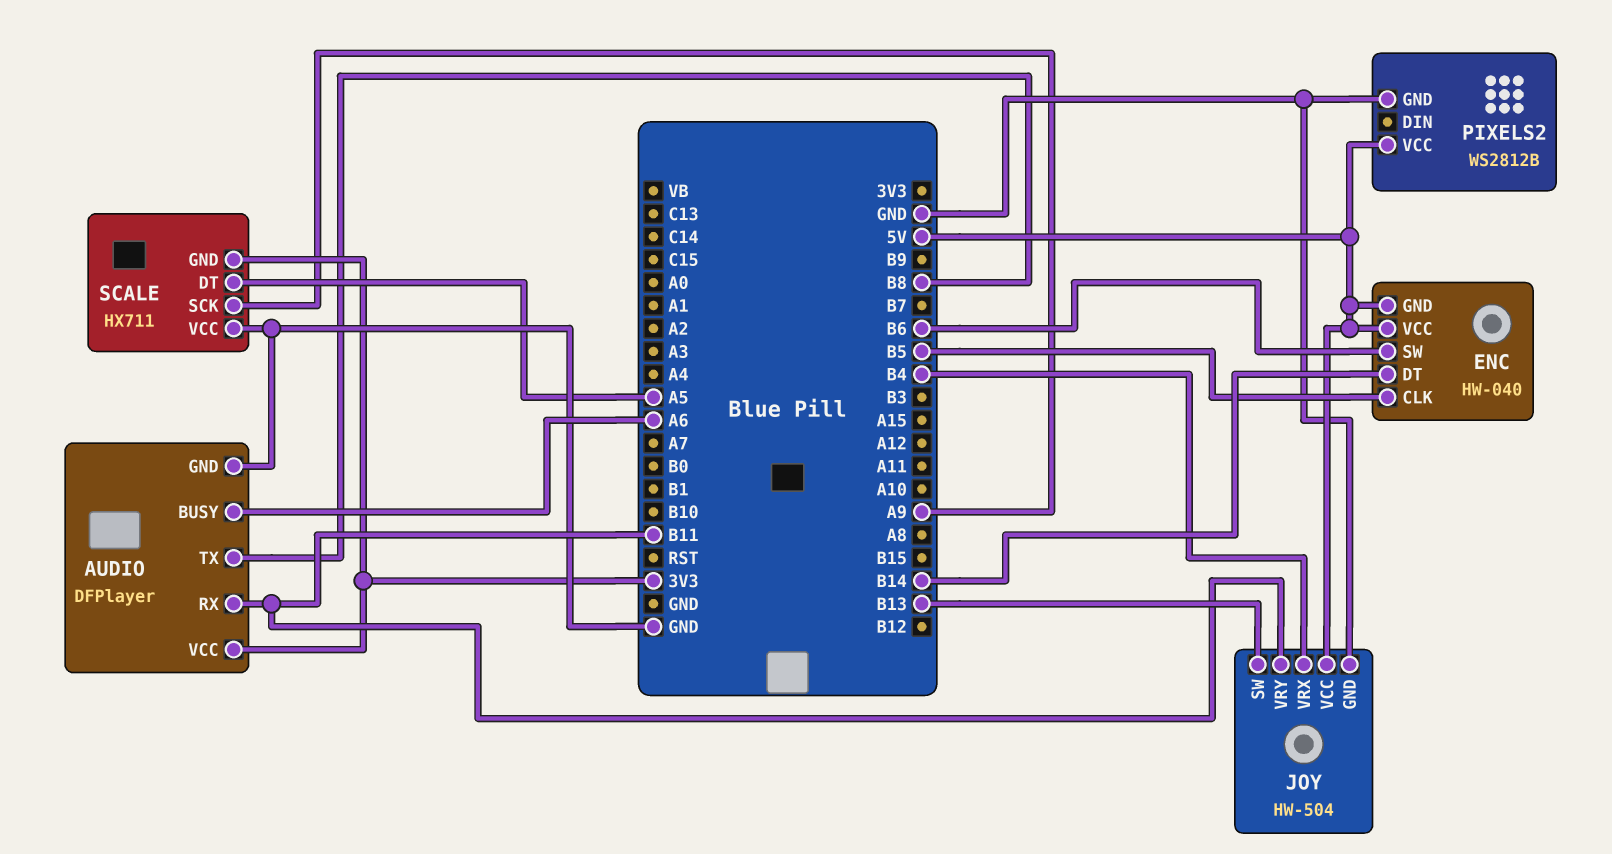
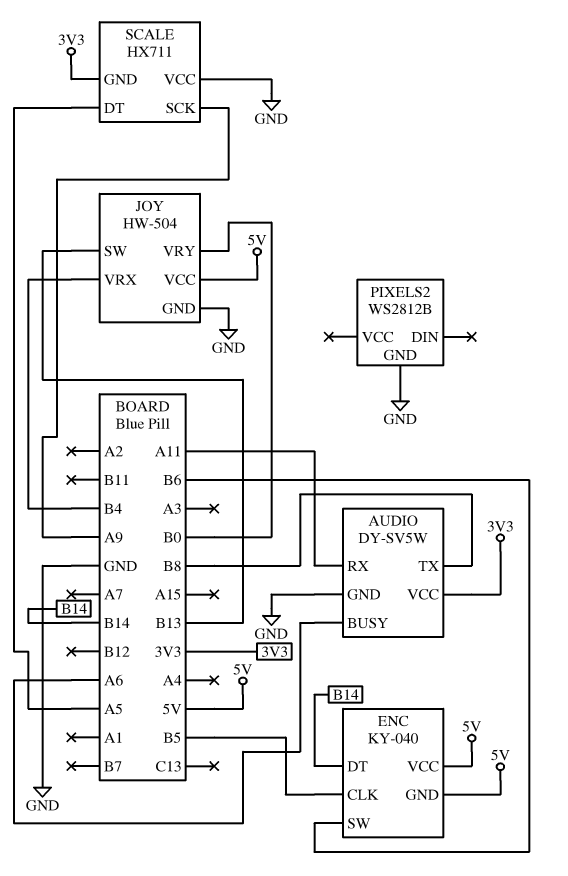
AUDIO: DFPlayer -> DY-SV5W
AUDIO pin RX: B11 -> A11
ENC: HW-040 -> KY-040
JOY pin VRY: B11 -> B0
PIXELS2 pin VCC: 5V -> none

